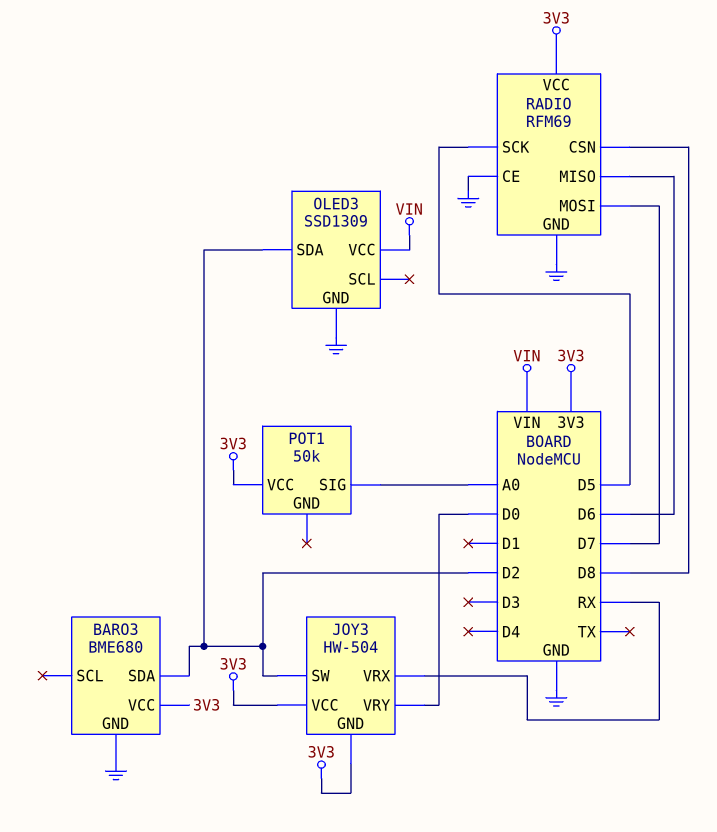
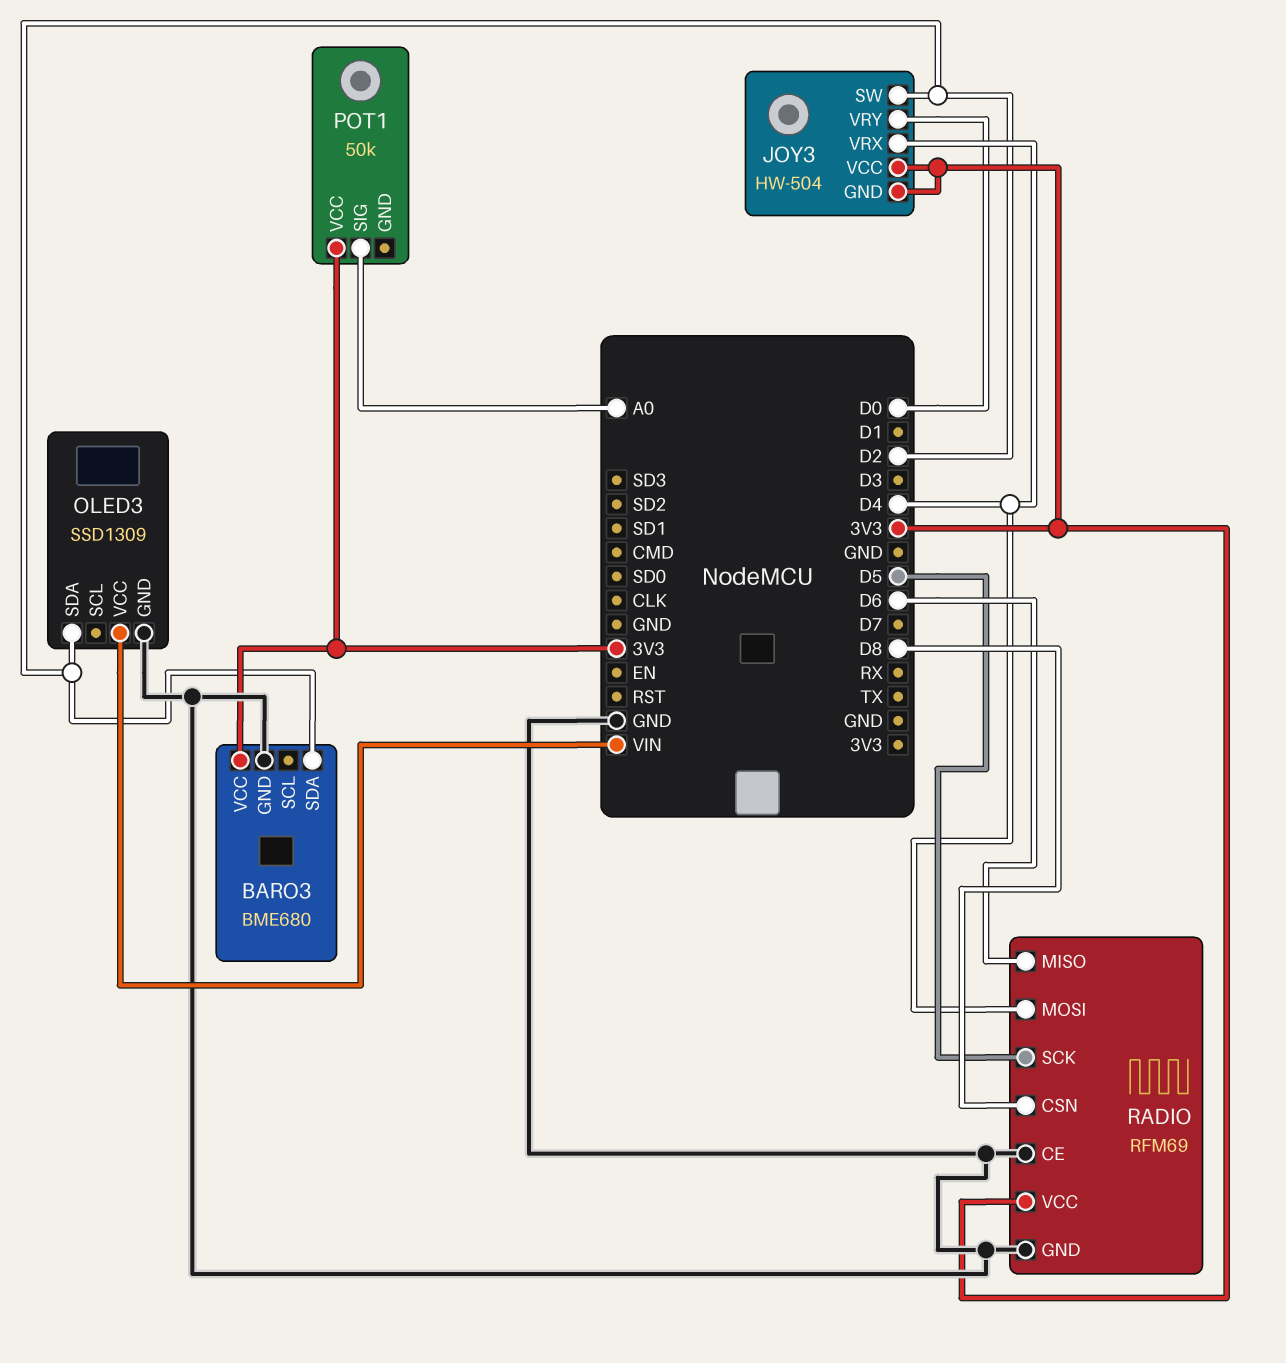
JOY3 pin VRX: RX -> D4
RADIO pin MOSI: D7 -> D4

